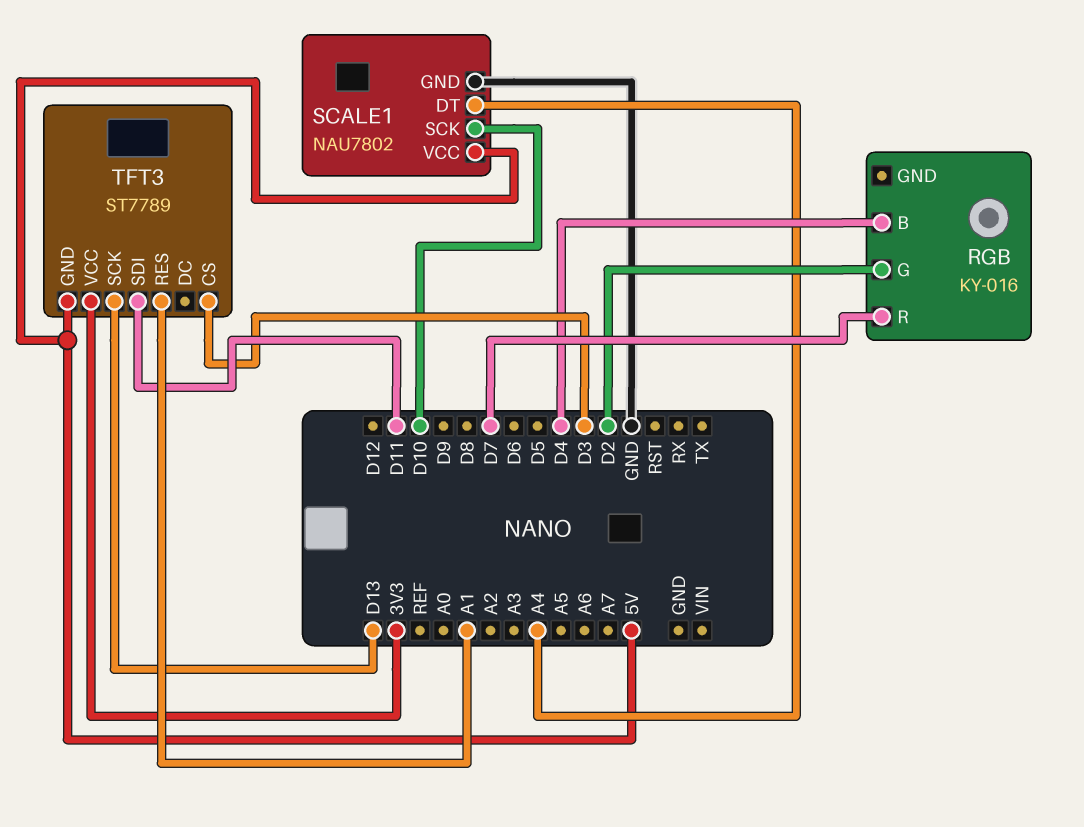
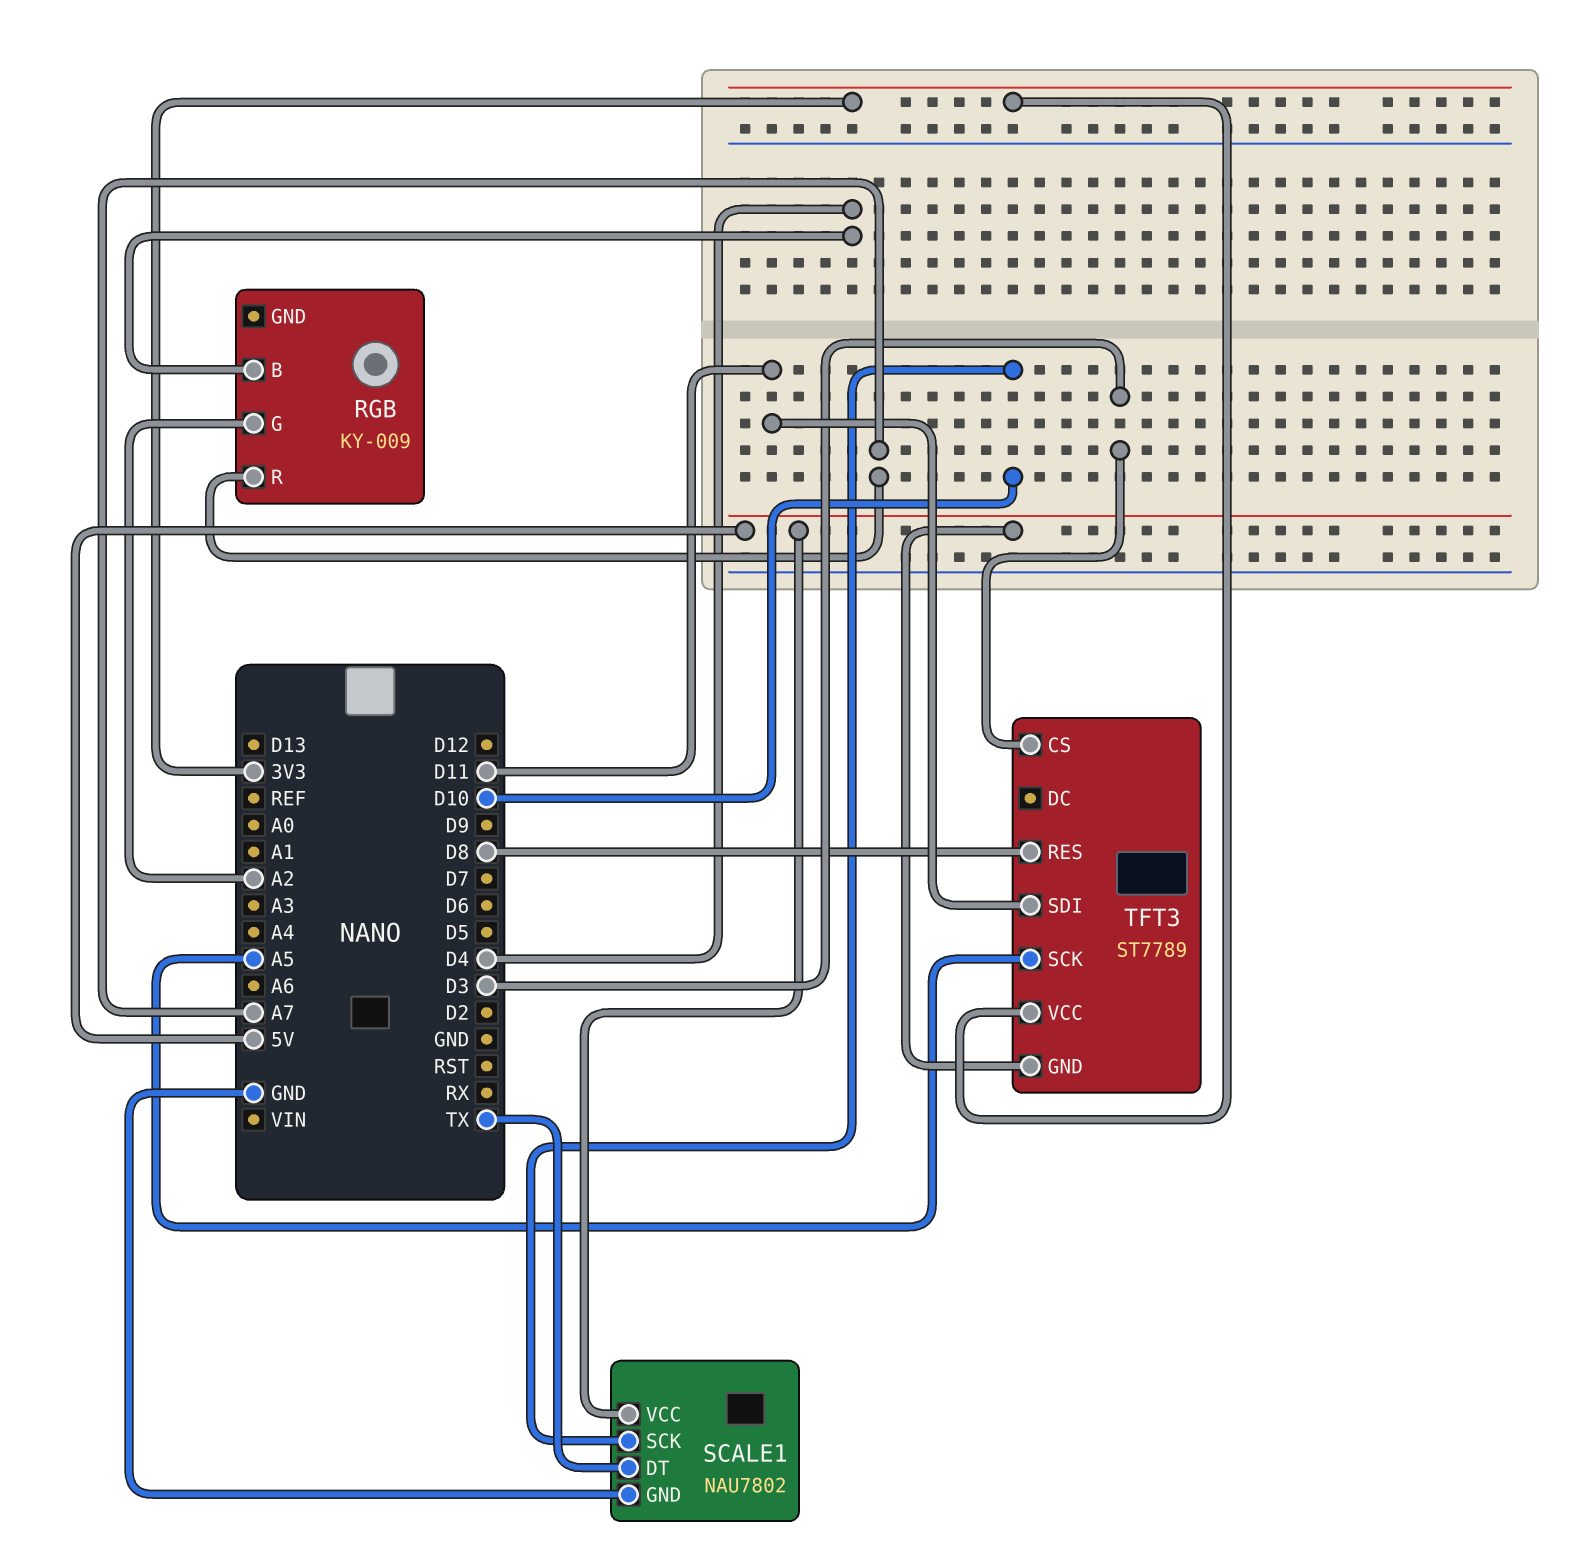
RGB: KY-016 -> KY-009
RGB pin G: D2 -> A2
RGB pin R: D7 -> A7
SCALE1 pin DT: A4 -> TX
TFT3 pin RES: A1 -> D8
TFT3 pin SCK: D13 -> A5

